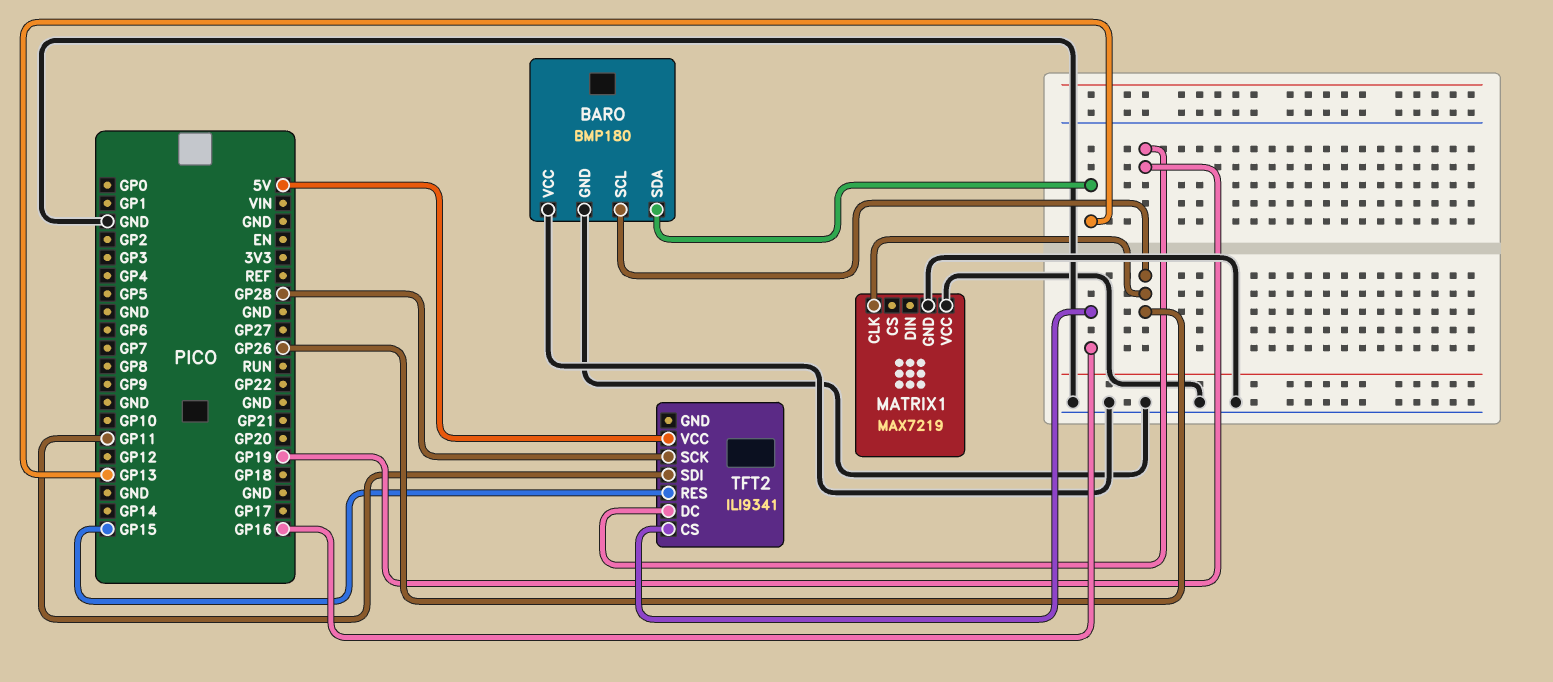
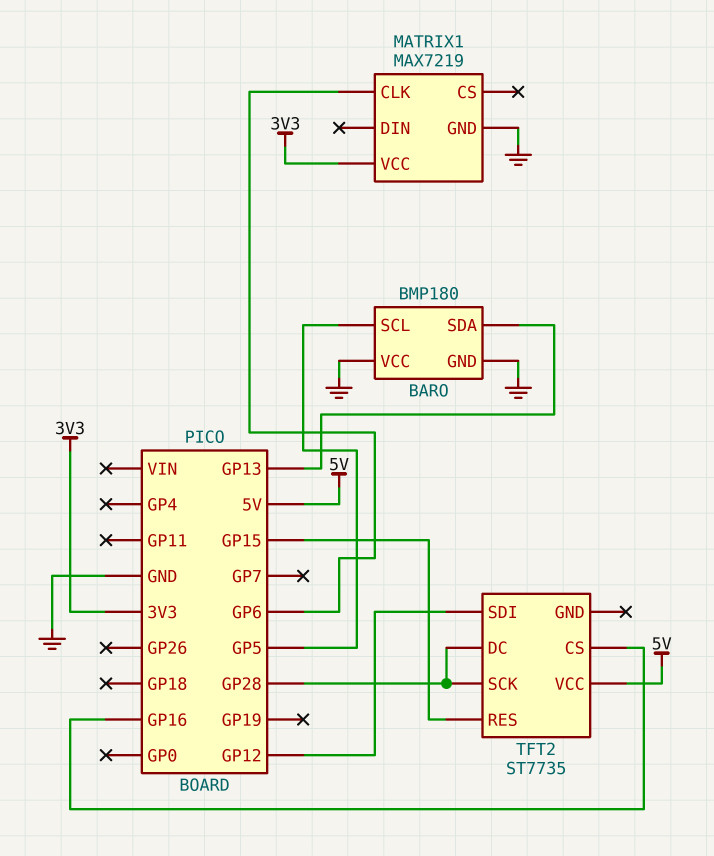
BARO pin SCL: GP26 -> GP5
MATRIX1 pin CLK: GP26 -> GP6
MATRIX1 pin VCC: GND -> 3V3
TFT2: ILI9341 -> ST7735
TFT2 pin DC: GP19 -> GP28
TFT2 pin SDI: GP11 -> GP12

